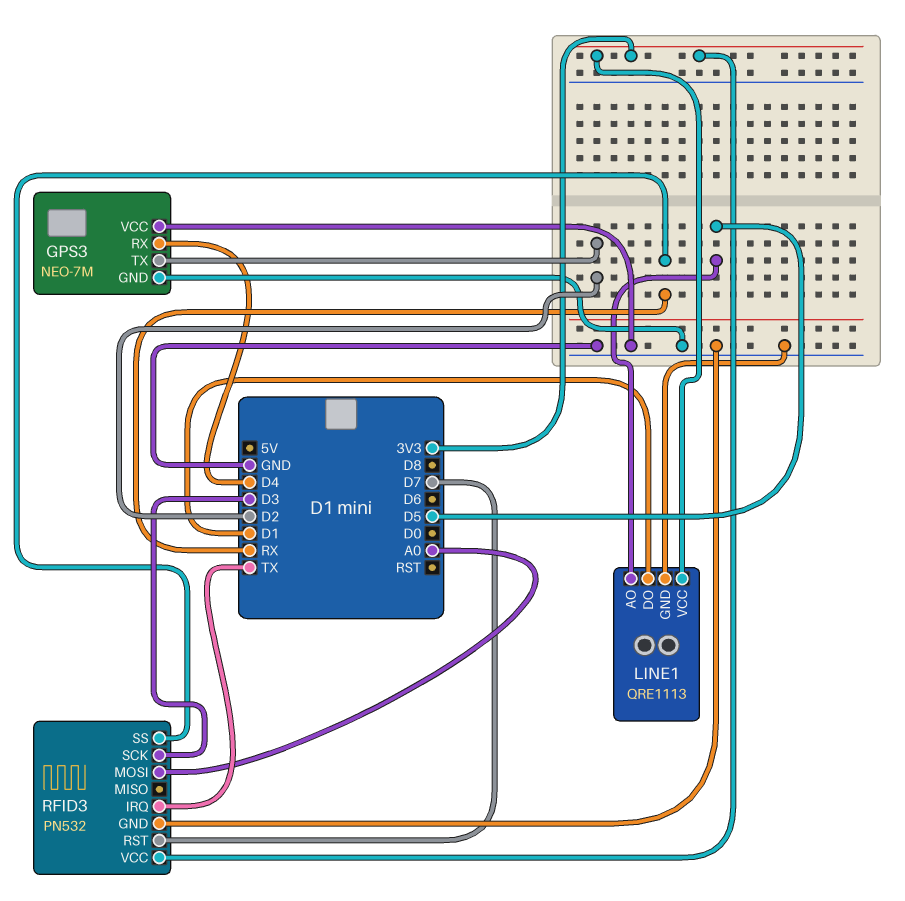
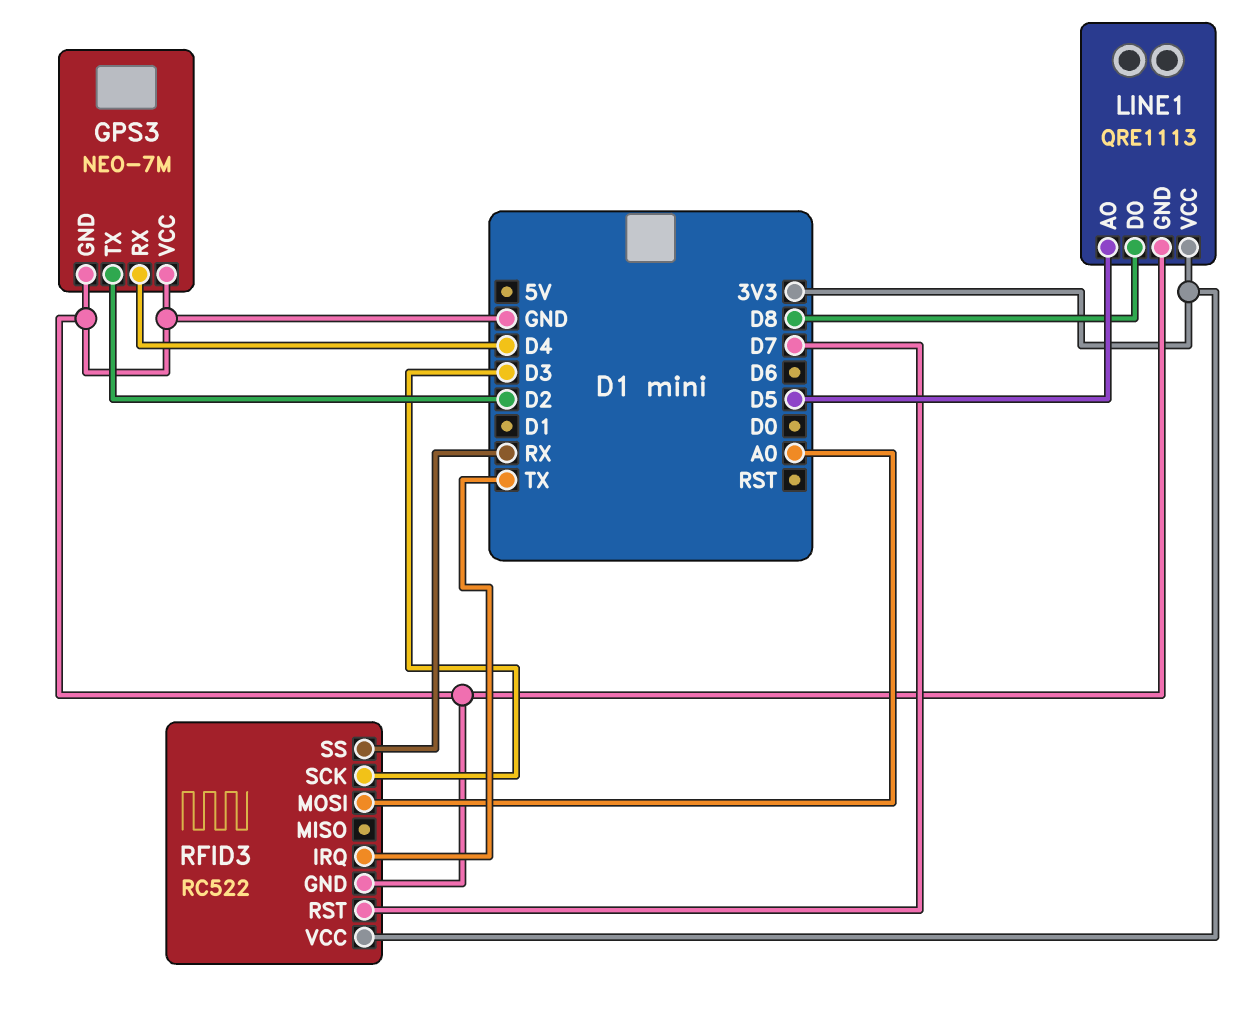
LINE1 pin DO: D1 -> D8
RFID3: PN532 -> RC522

